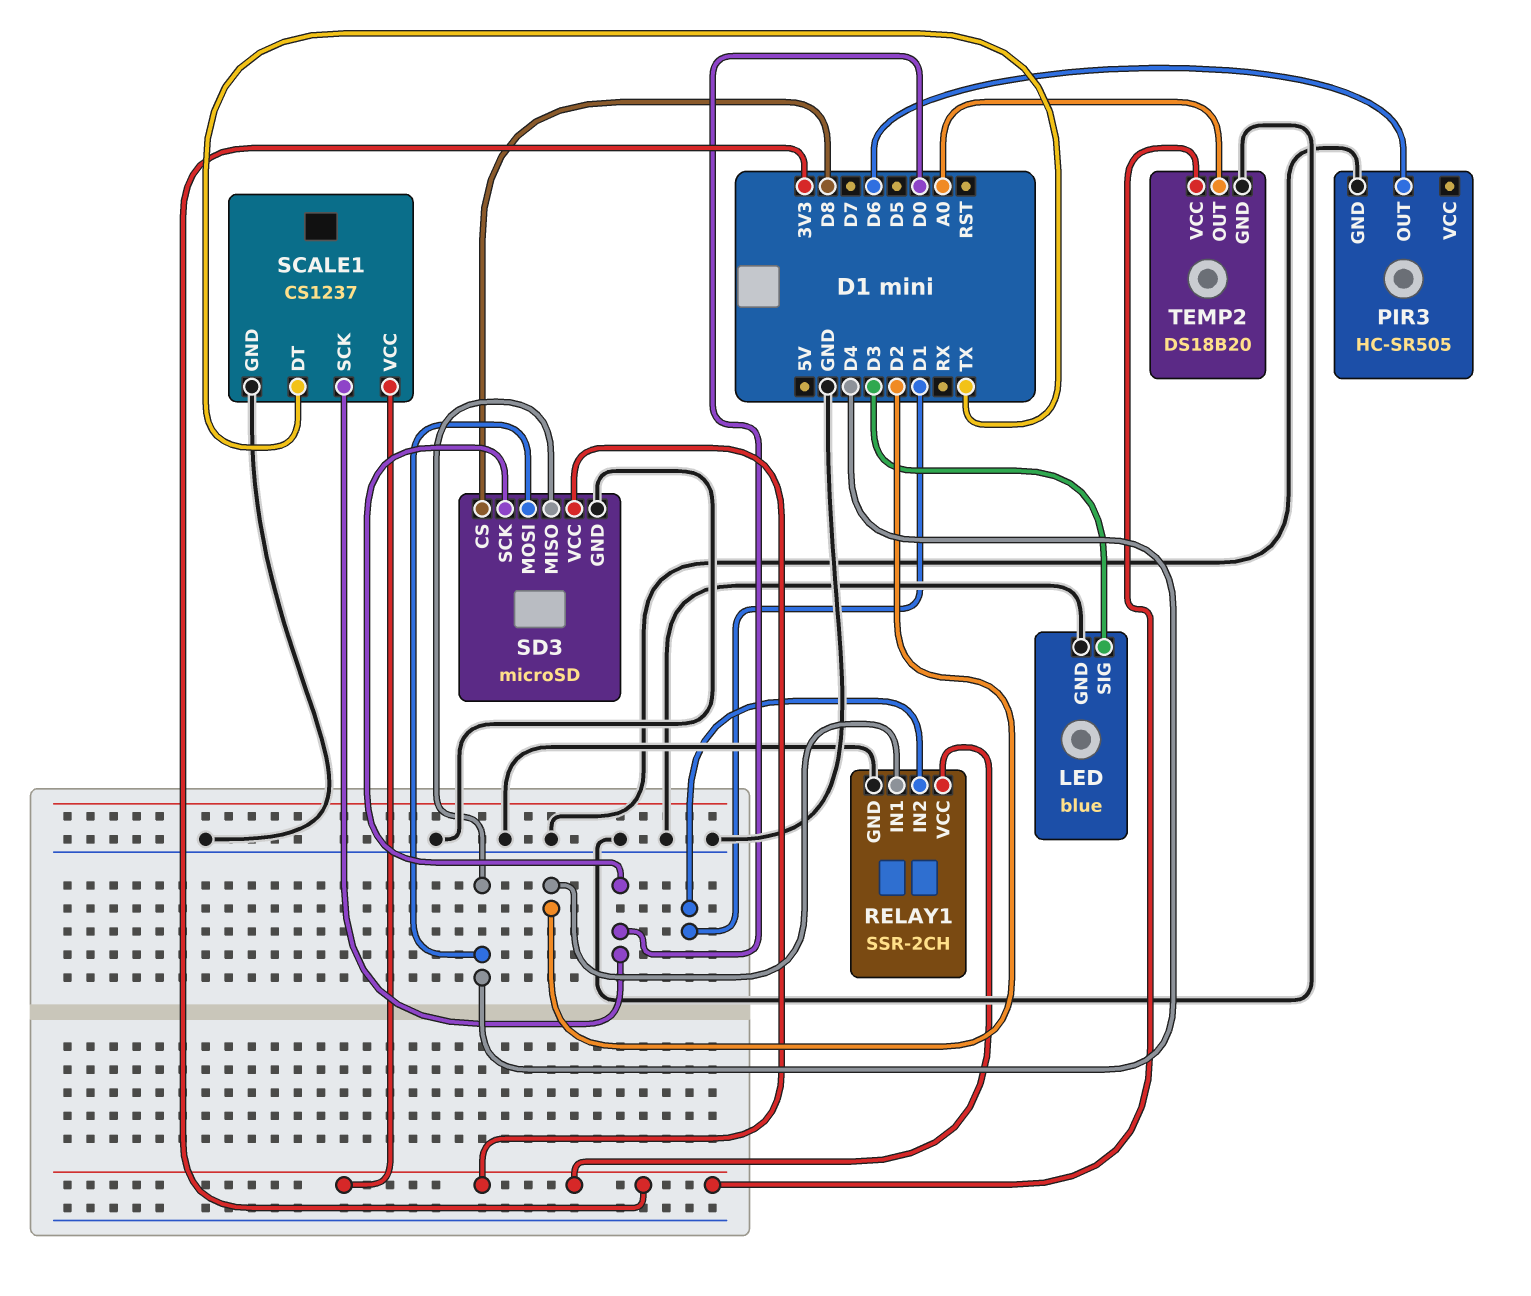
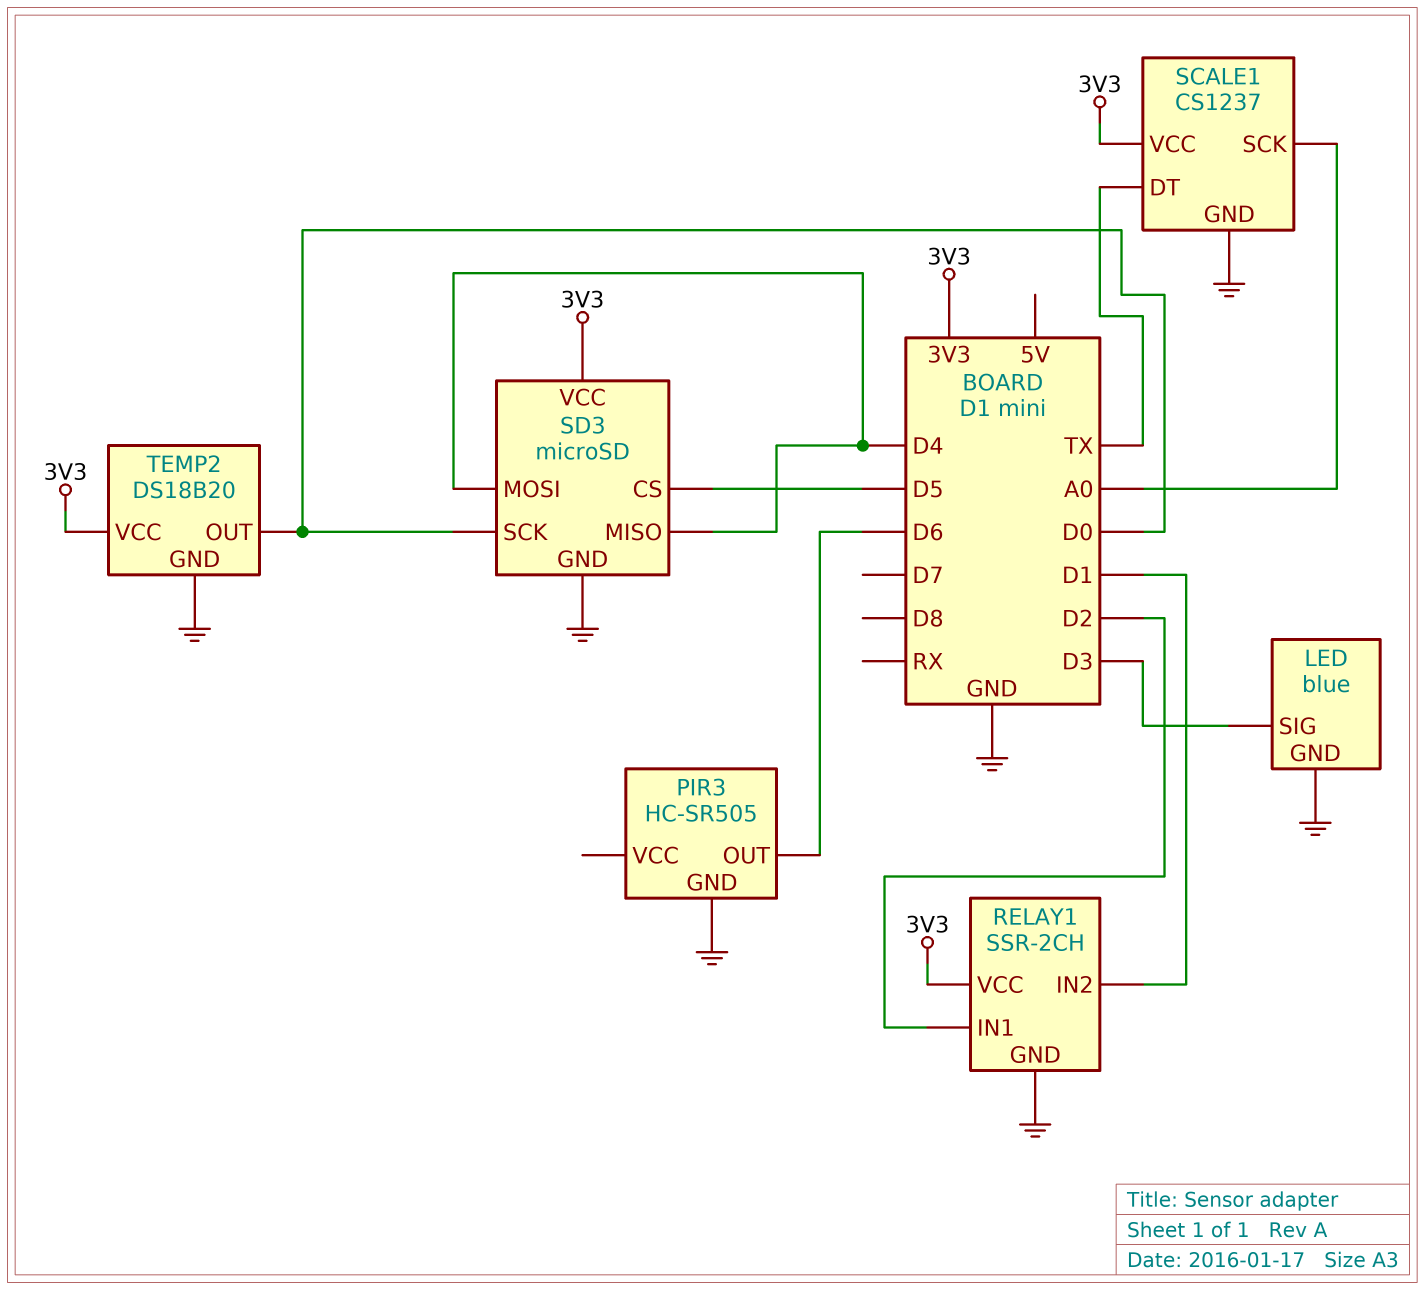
SCALE1 pin SCK: D0 -> A0
SD3 pin CS: D8 -> D5
TEMP2 pin OUT: A0 -> D0

